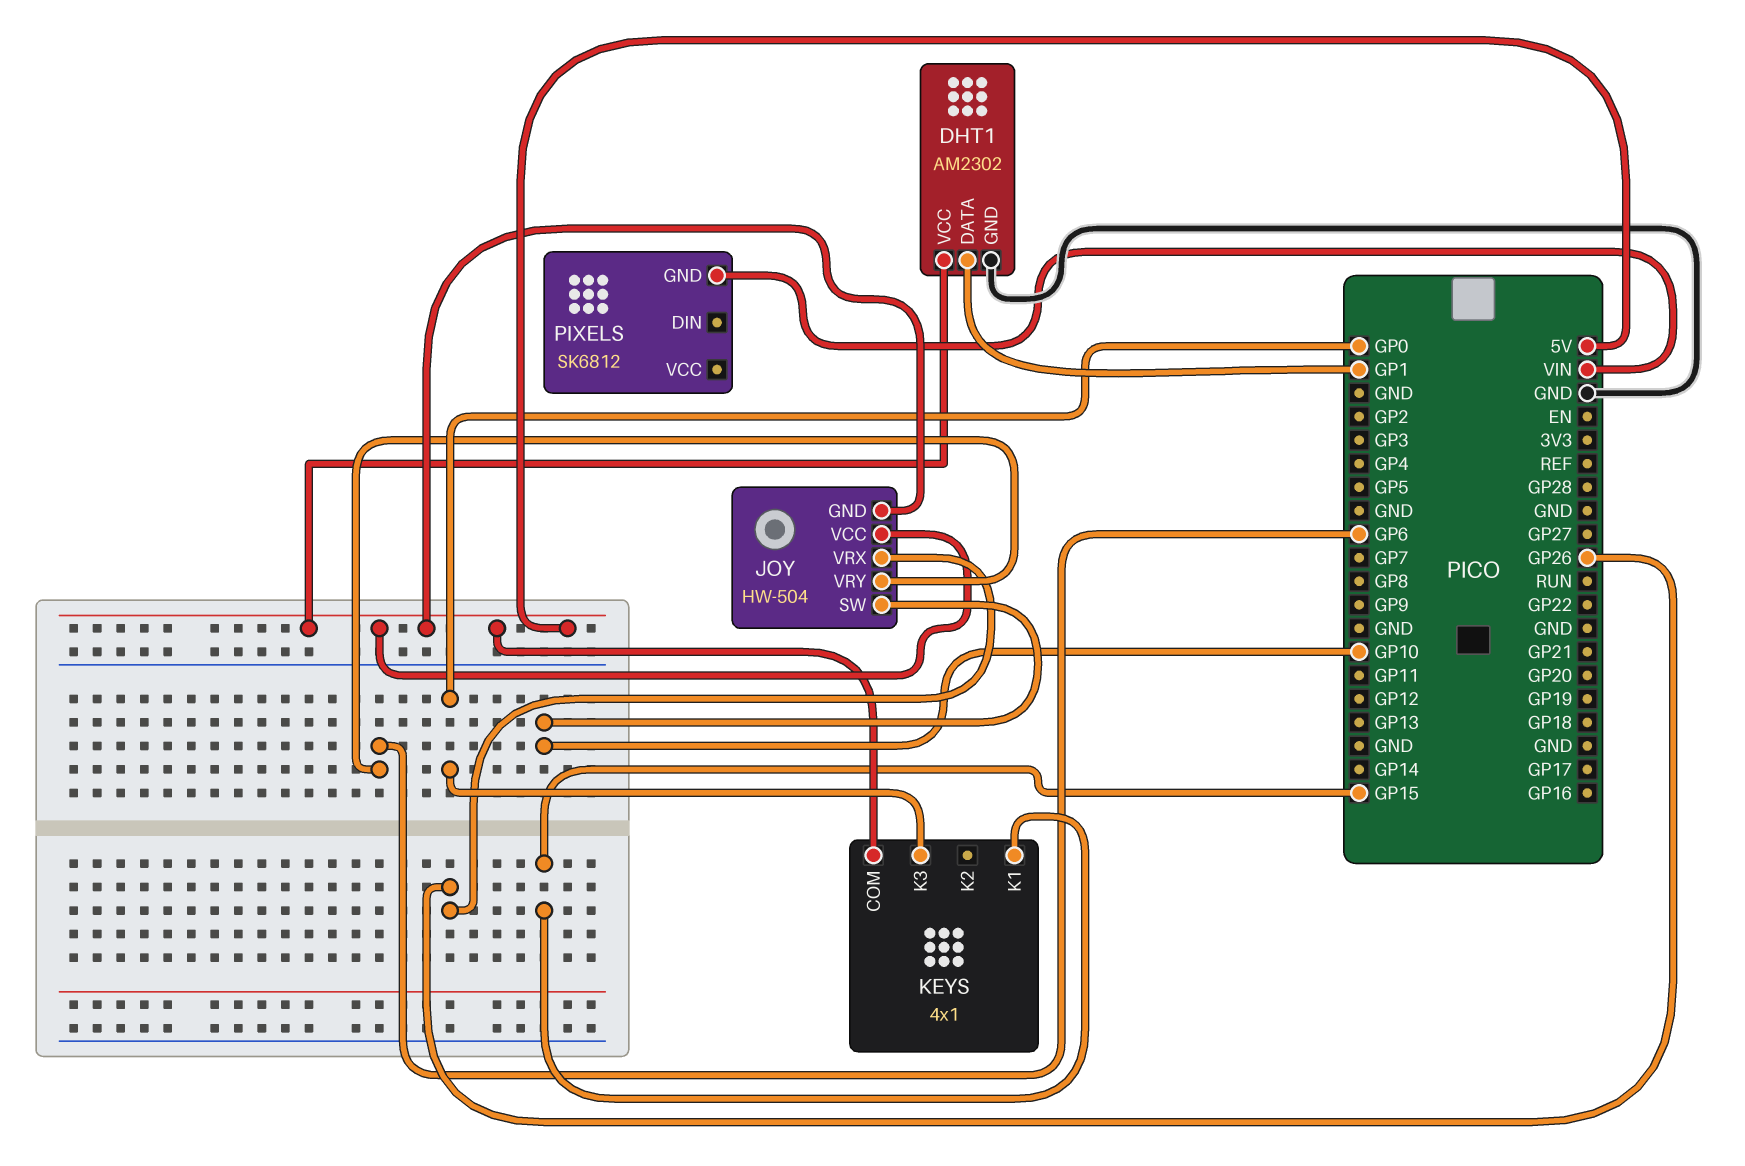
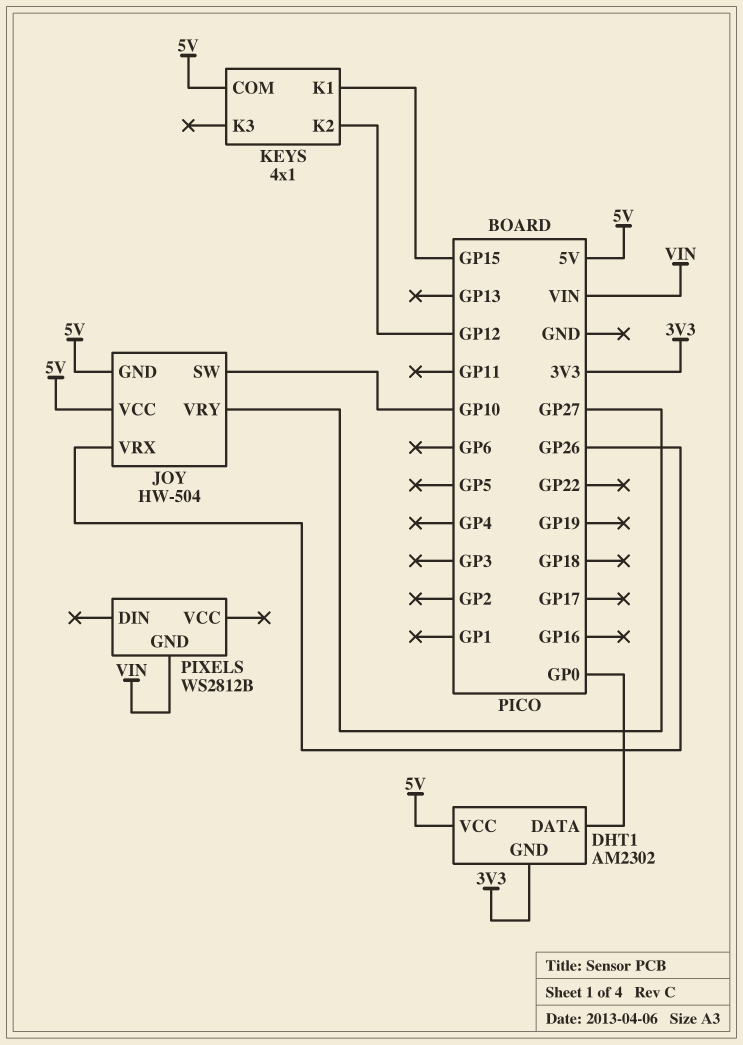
DHT1 pin DATA: GP1 -> GP0
DHT1 pin GND: GND -> 3V3
JOY pin VRY: GP6 -> GP27
KEYS pin K2: none -> GP12
KEYS pin K3: GP0 -> none
PIXELS: SK6812 -> WS2812B

